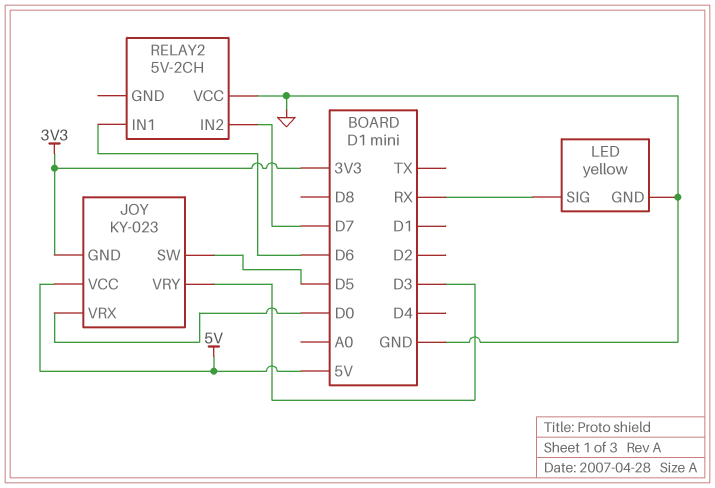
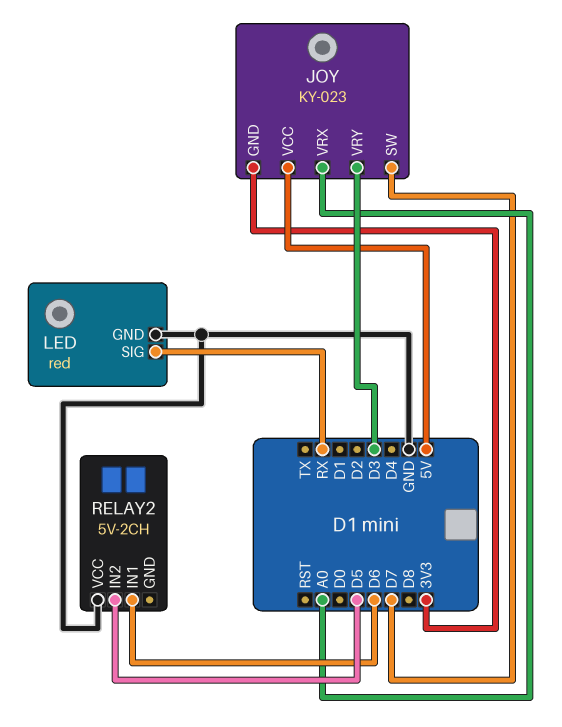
JOY pin SW: D5 -> D7
JOY pin VRX: D0 -> A0
LED: yellow -> red
RELAY2 pin IN2: D7 -> D5

